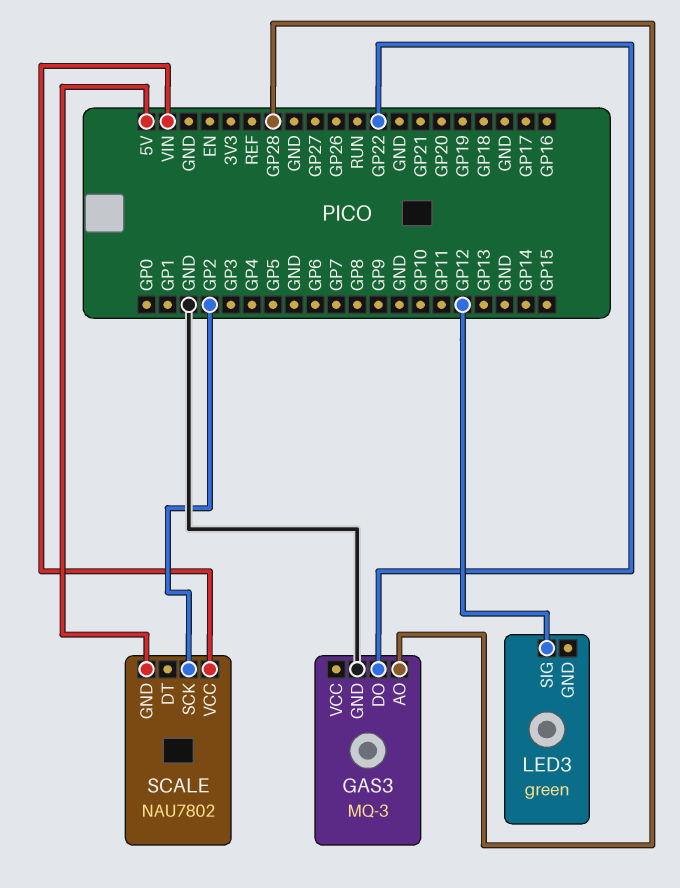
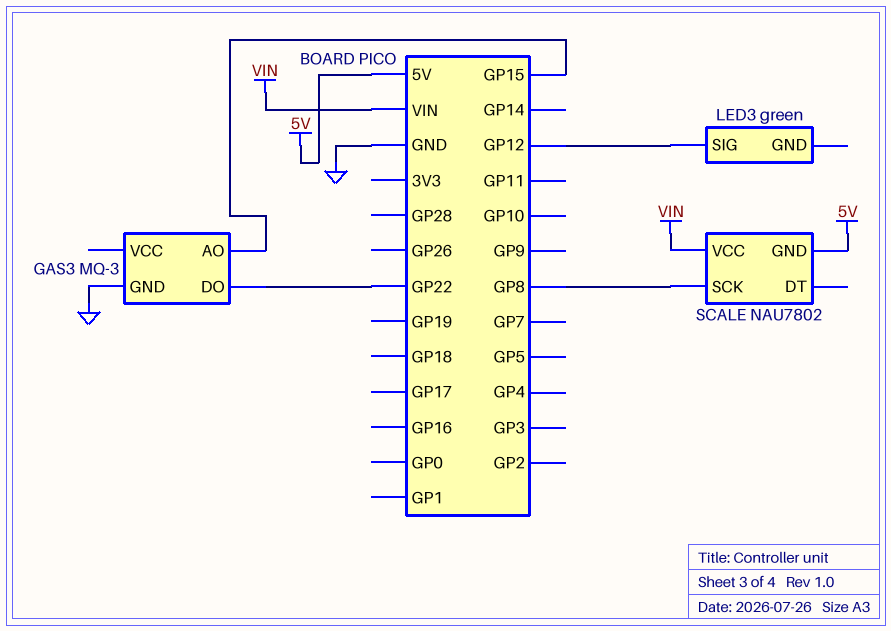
GAS3 pin AO: GP28 -> GP15
SCALE pin SCK: GP2 -> GP8

